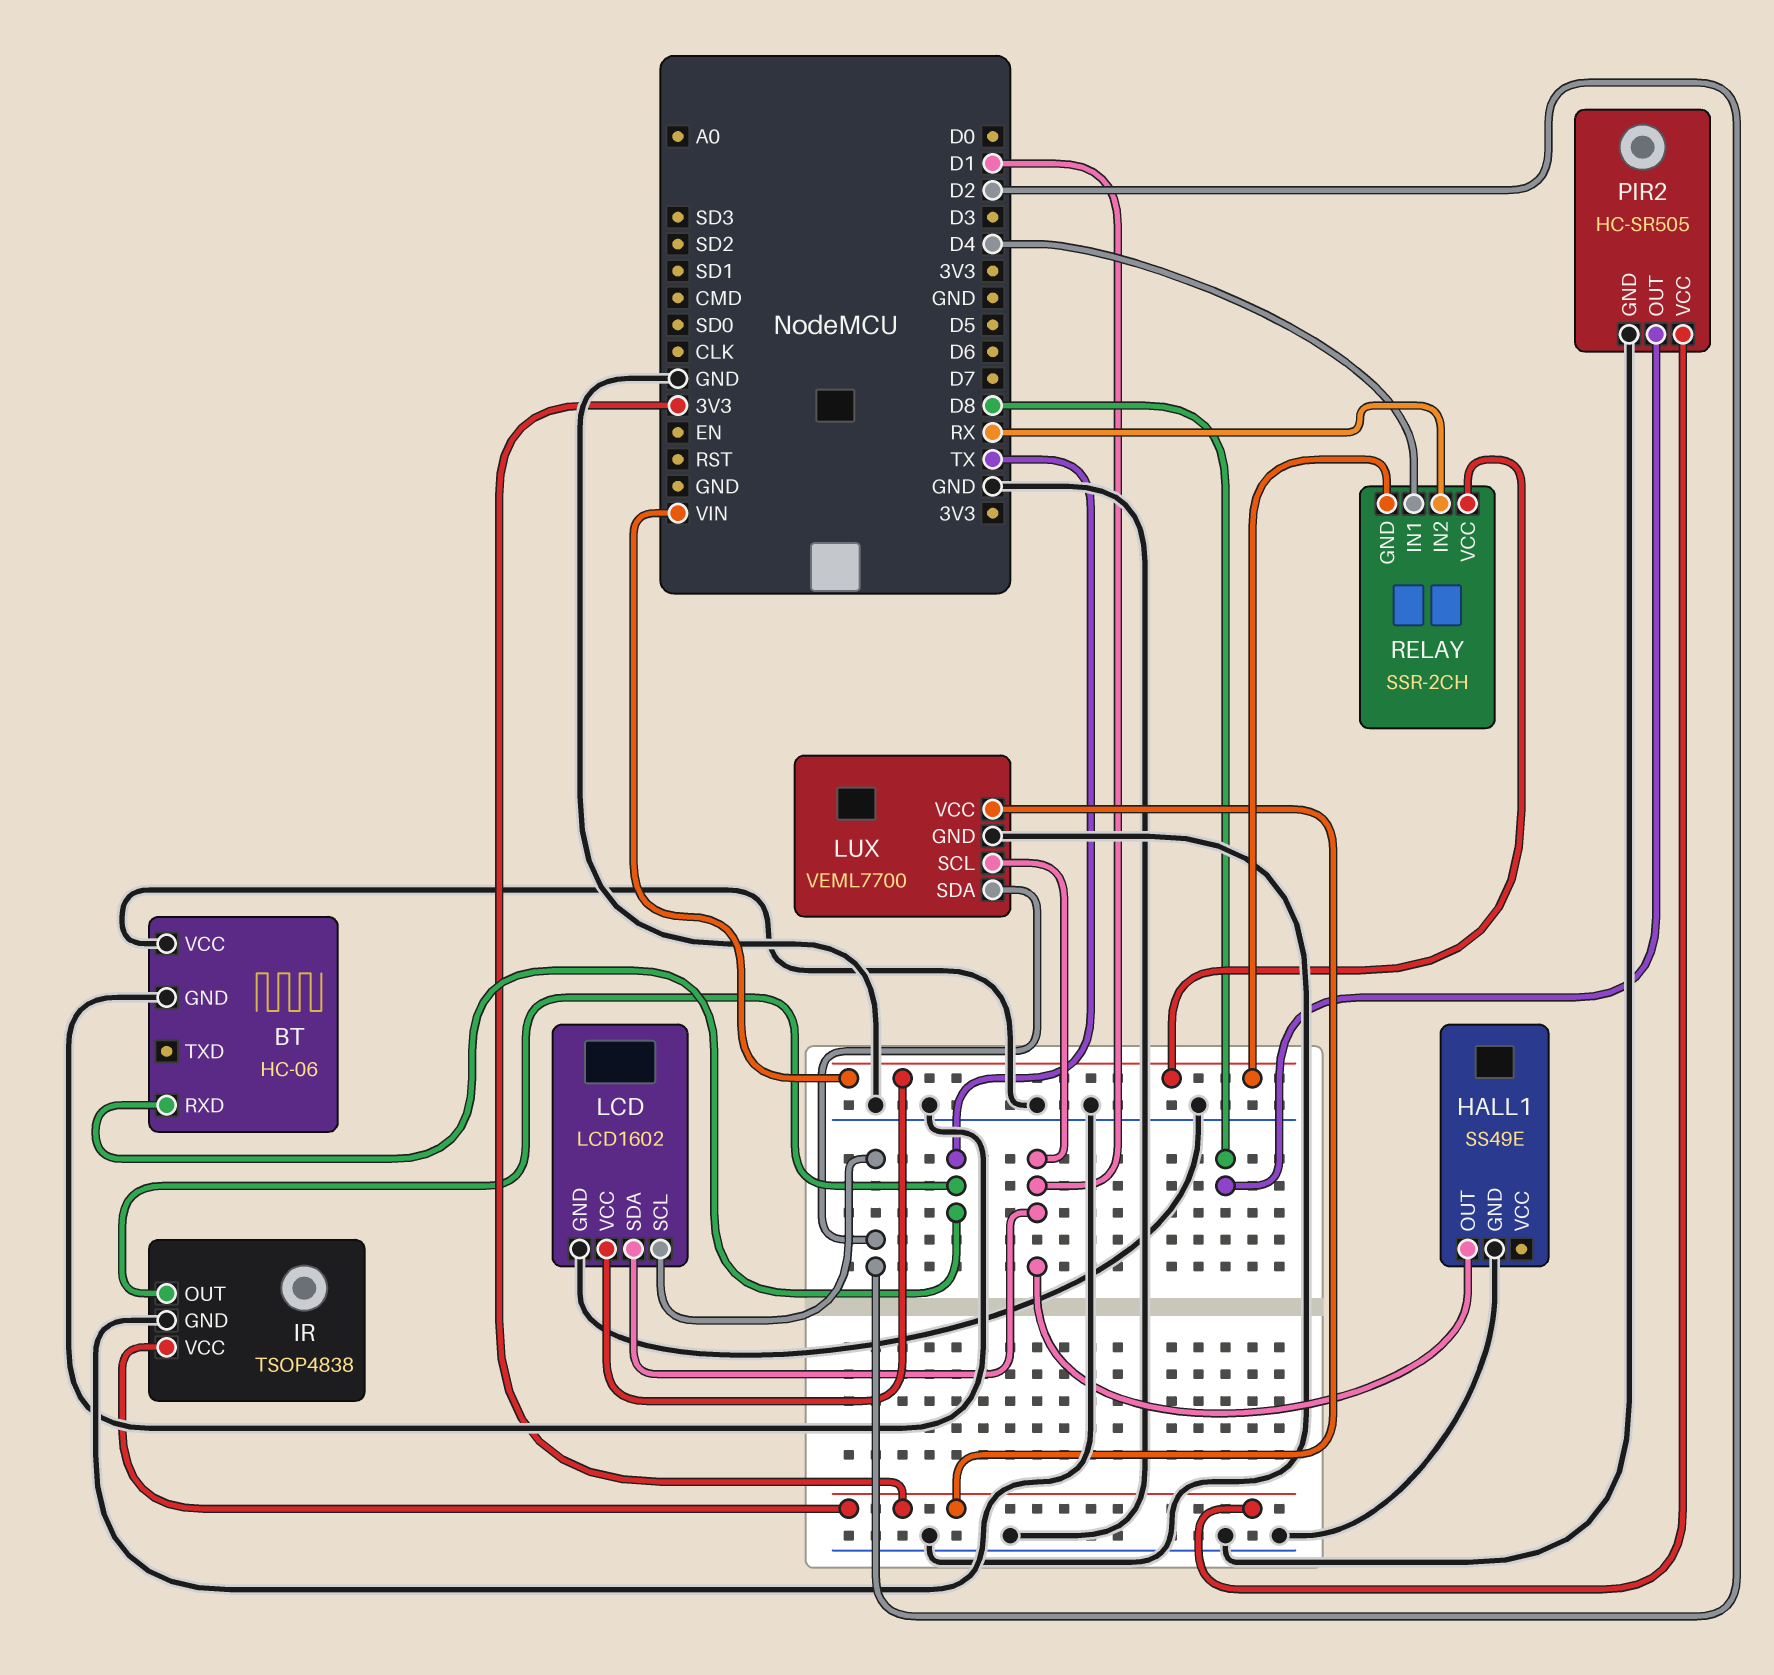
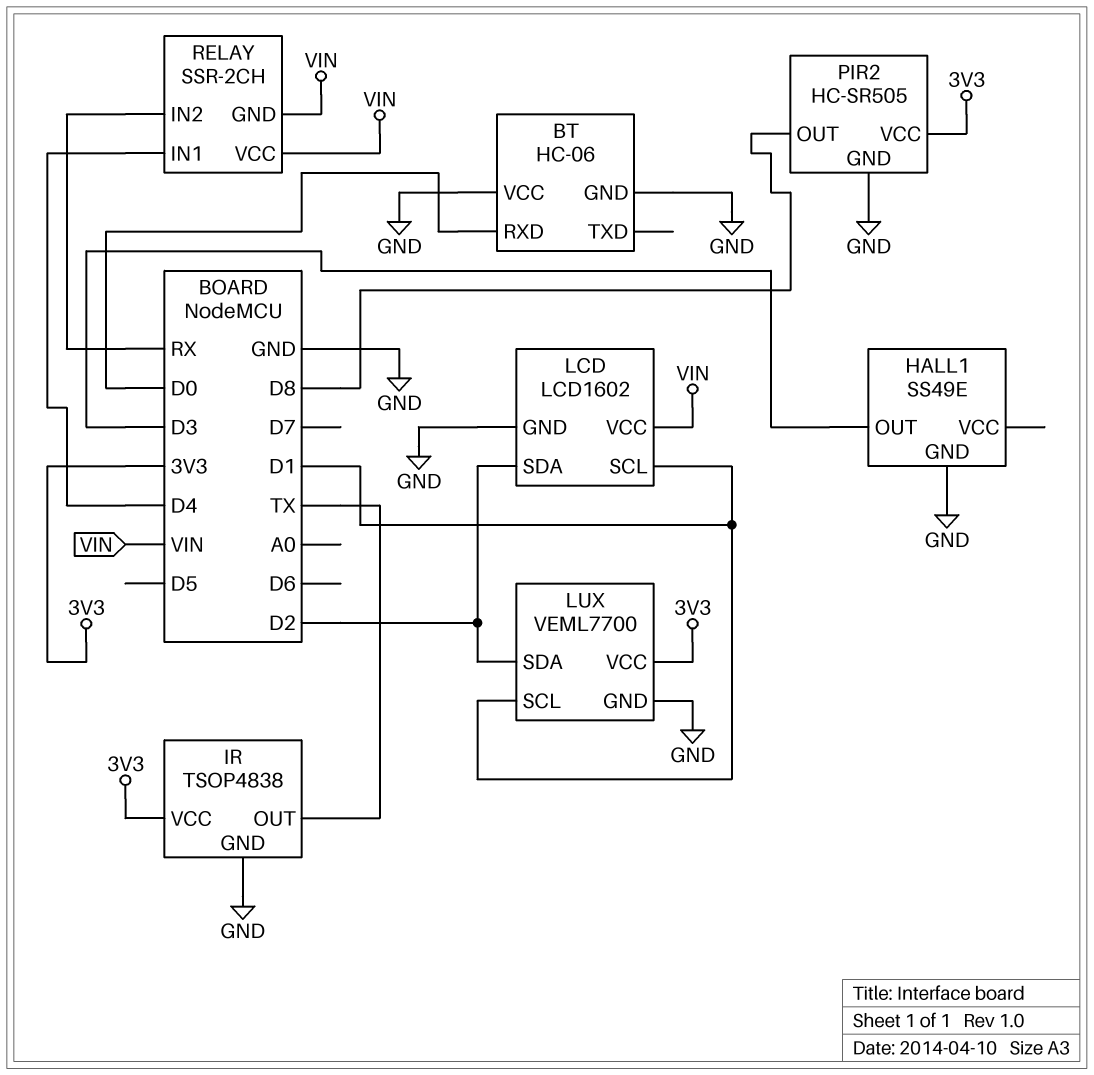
BT pin RXD: TX -> D0
HALL1 pin OUT: D1 -> D3
LCD pin SCL: D2 -> D1
LCD pin SDA: D1 -> D2

